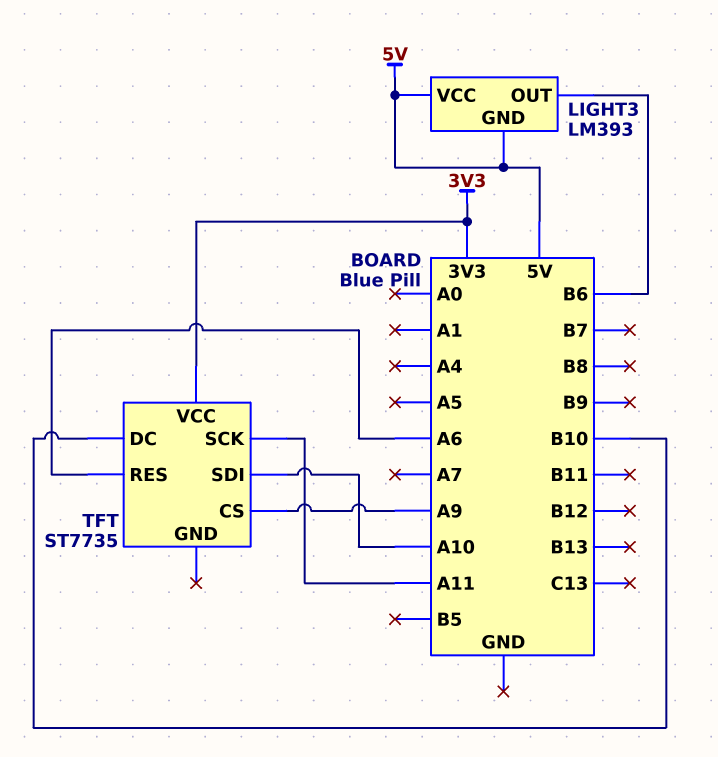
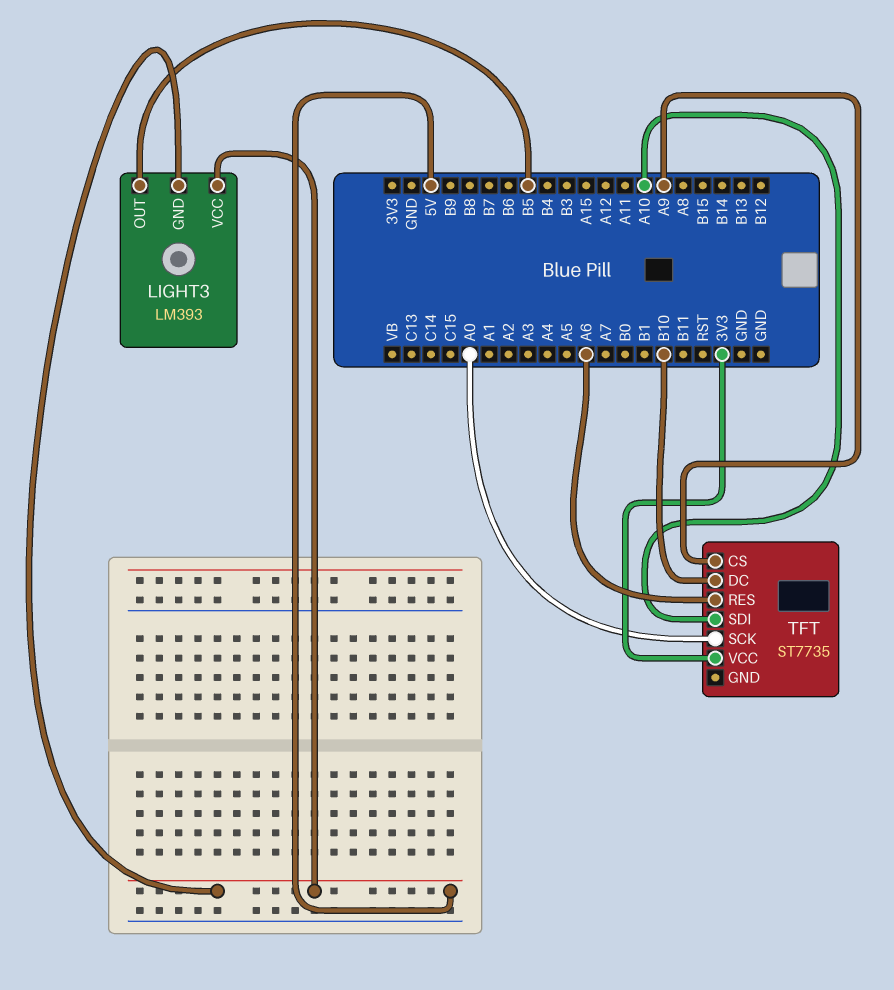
LIGHT3 pin OUT: B6 -> B5
TFT pin SCK: A11 -> A0

